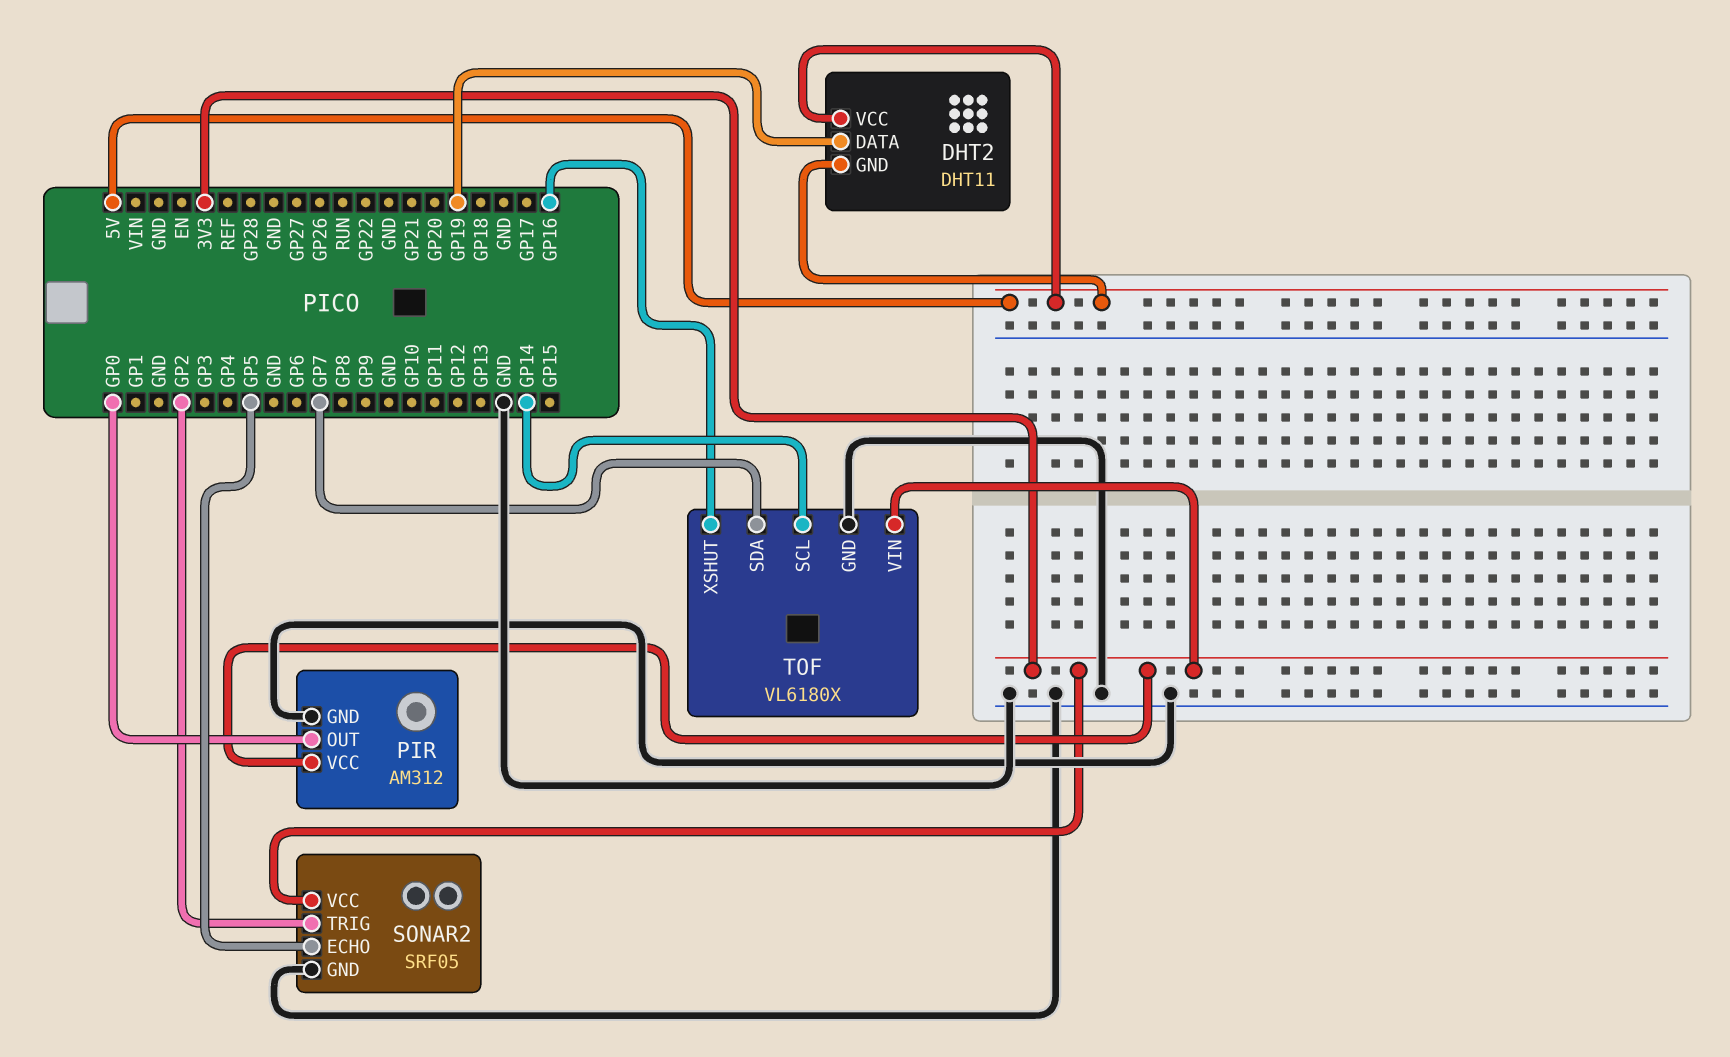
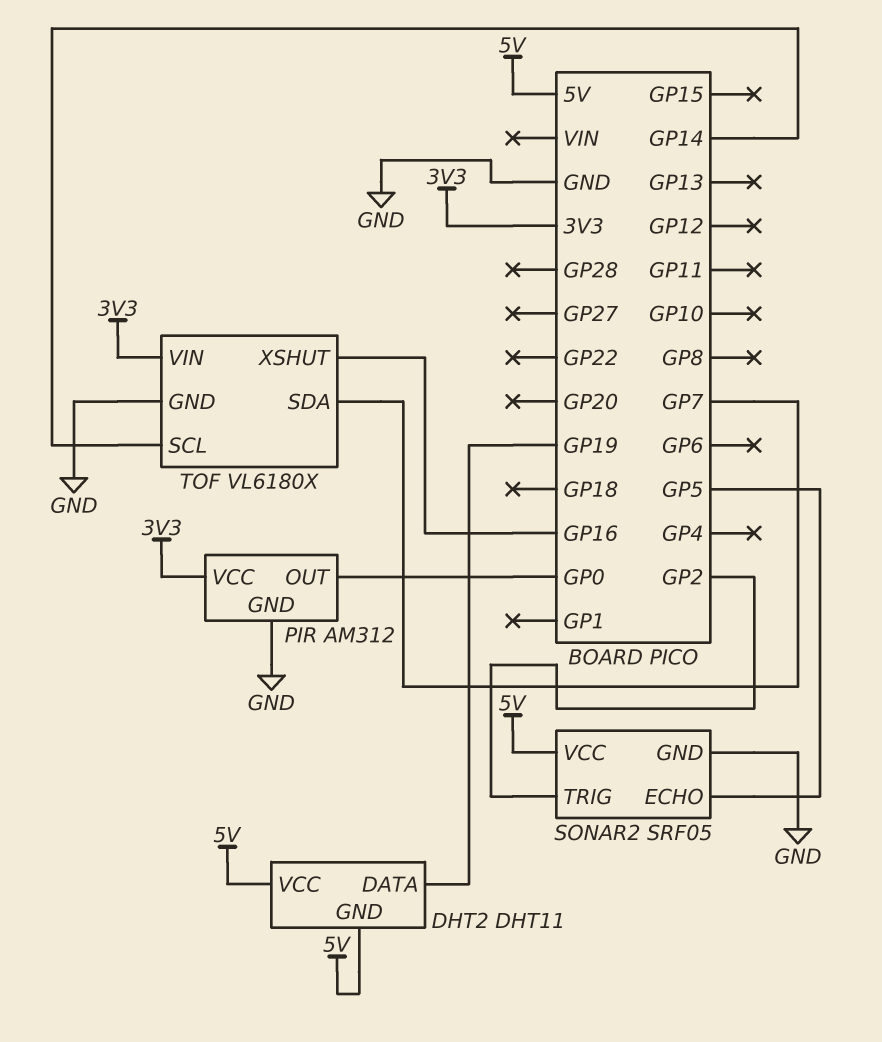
SONAR2 pin VCC: 3V3 -> 5V

